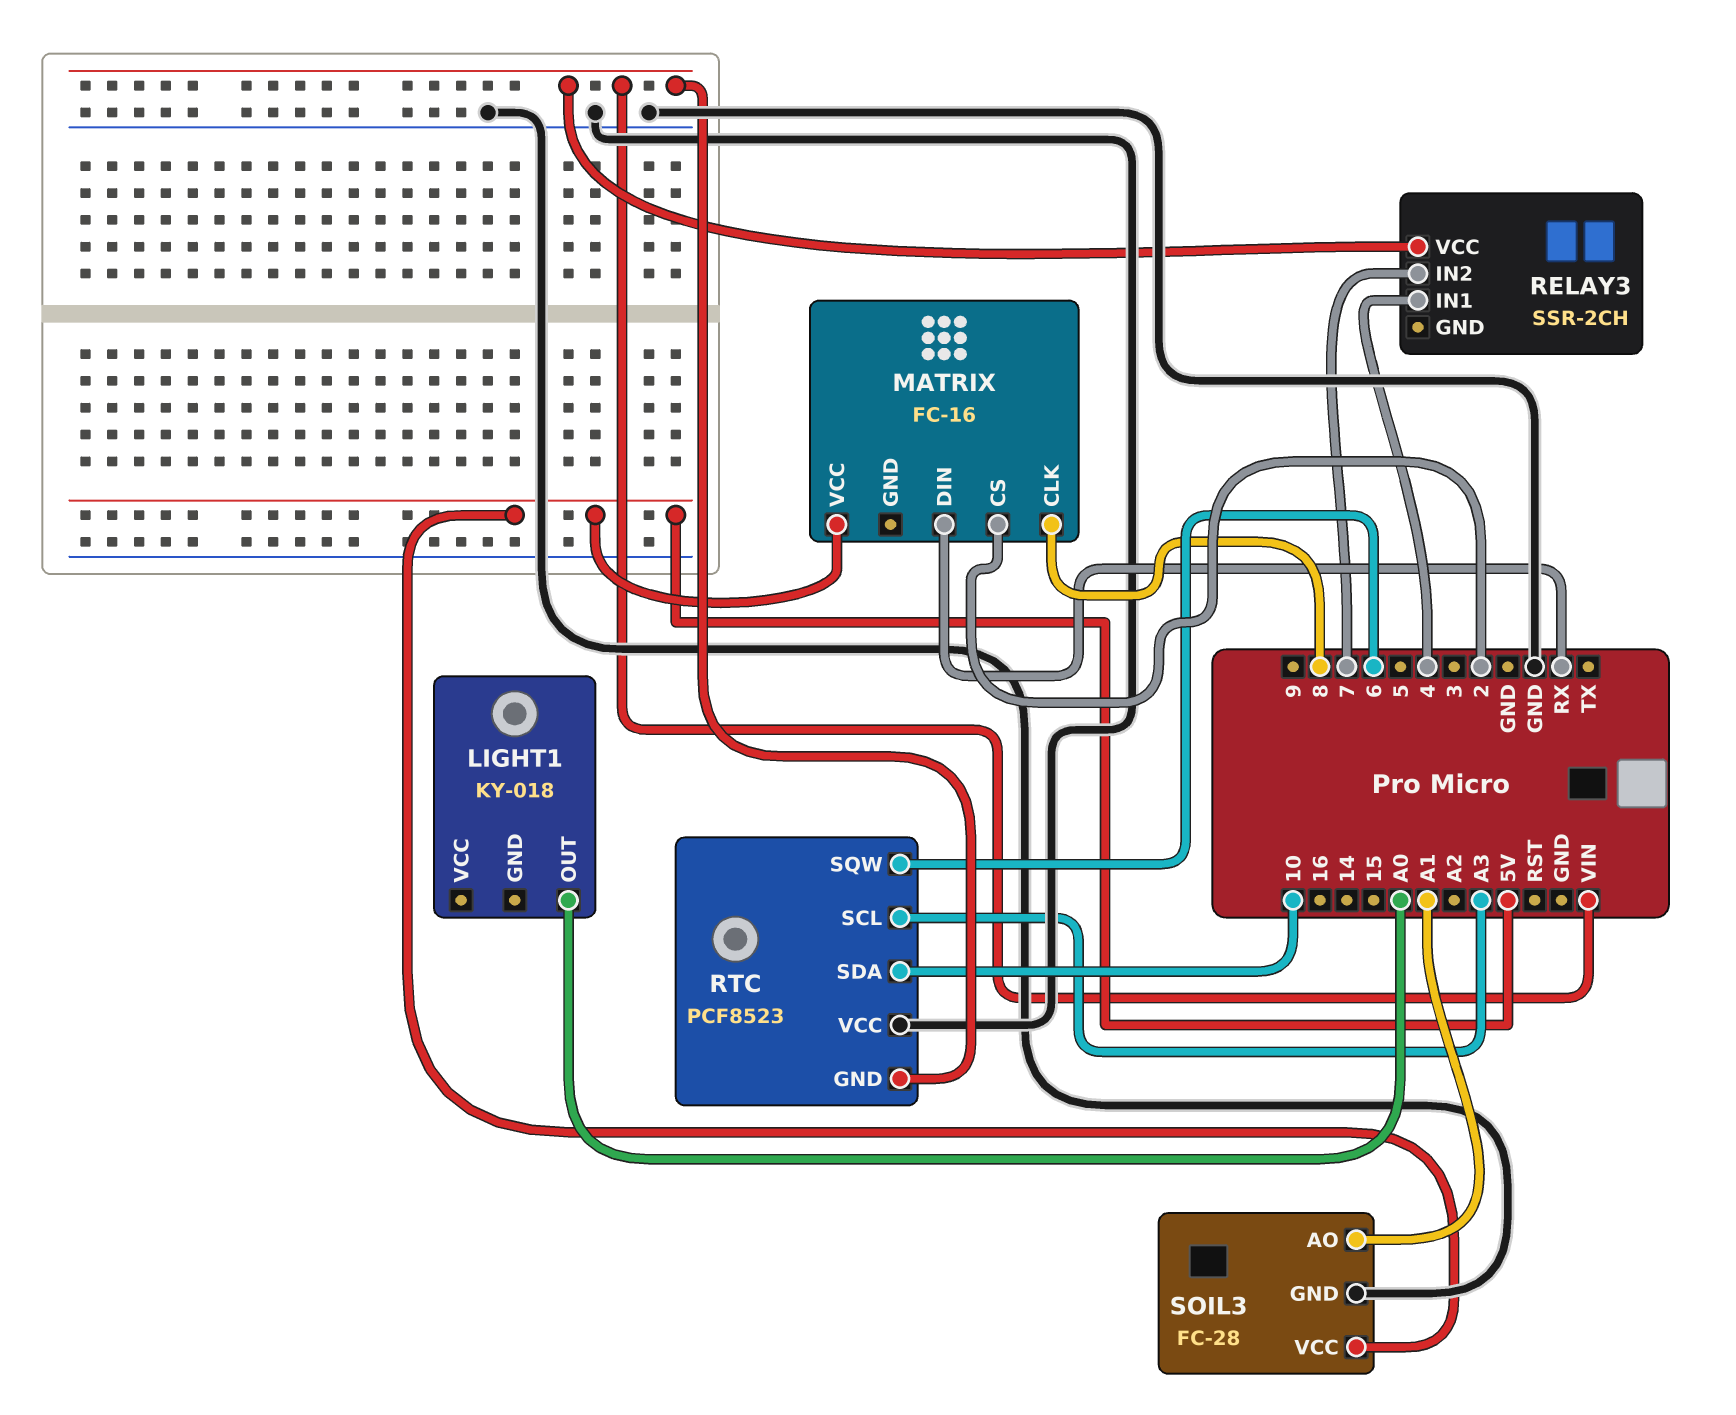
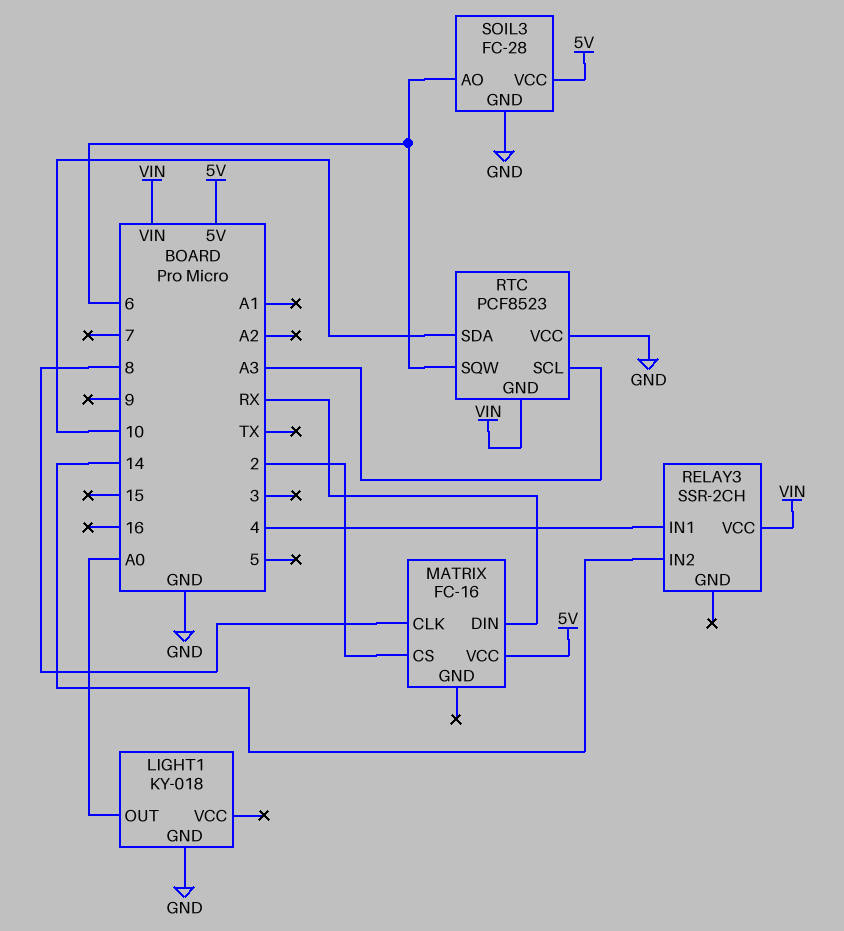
LIGHT1 pin GND: none -> GND
RELAY3 pin IN2: 7 -> 14
SOIL3 pin AO: A1 -> 6

